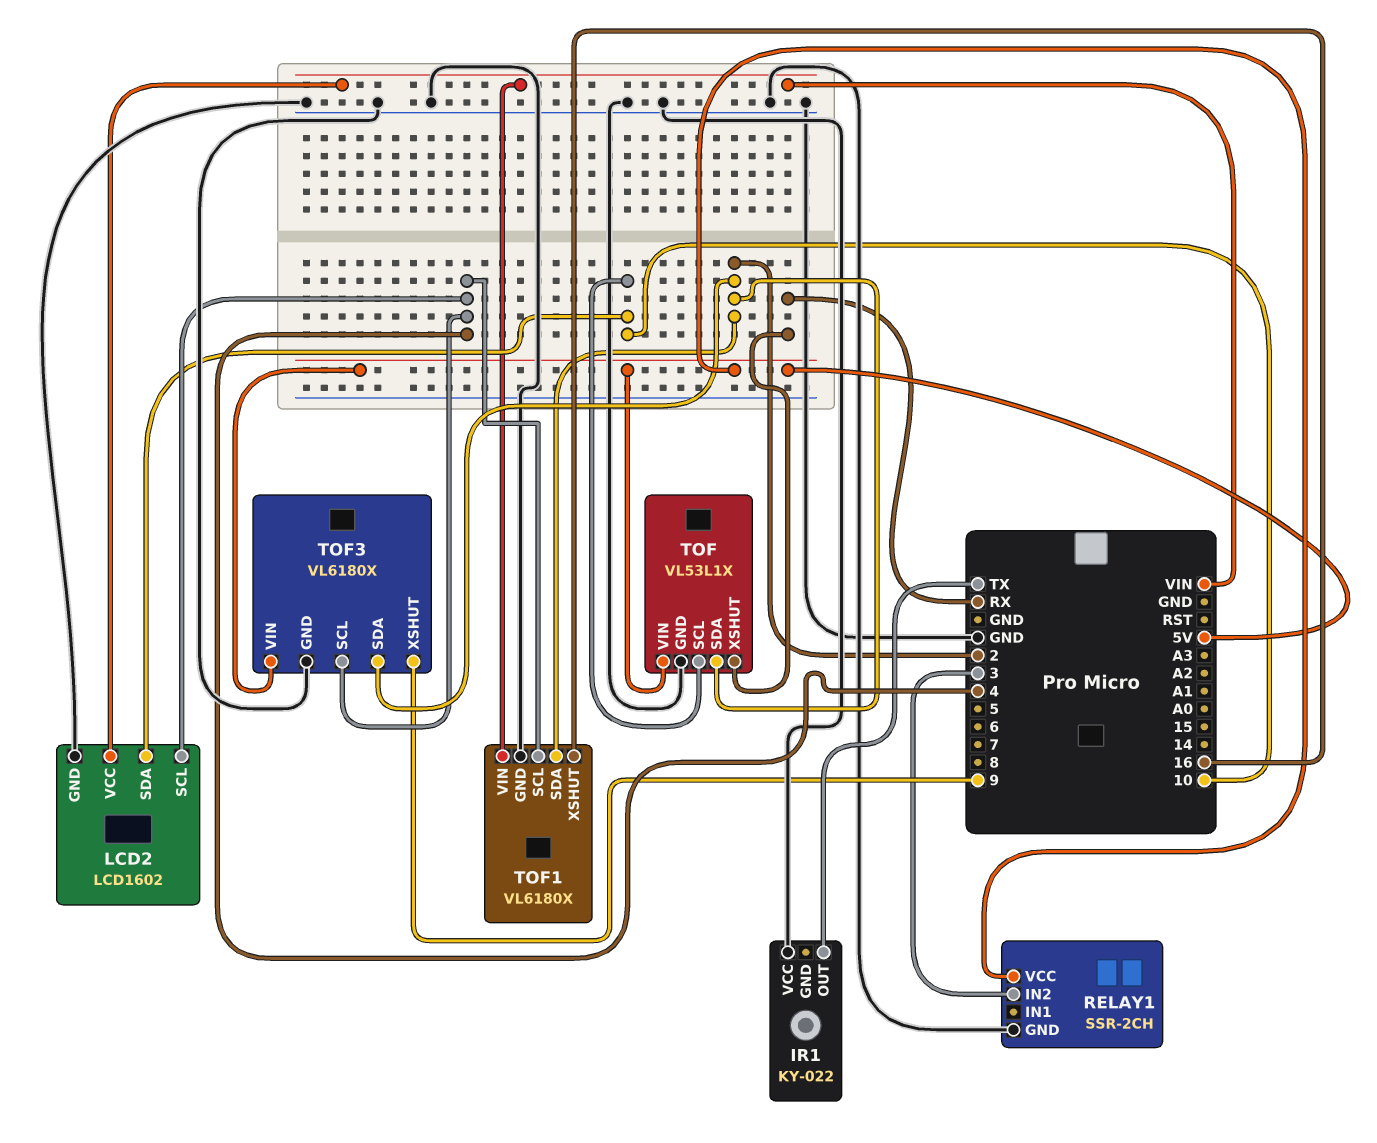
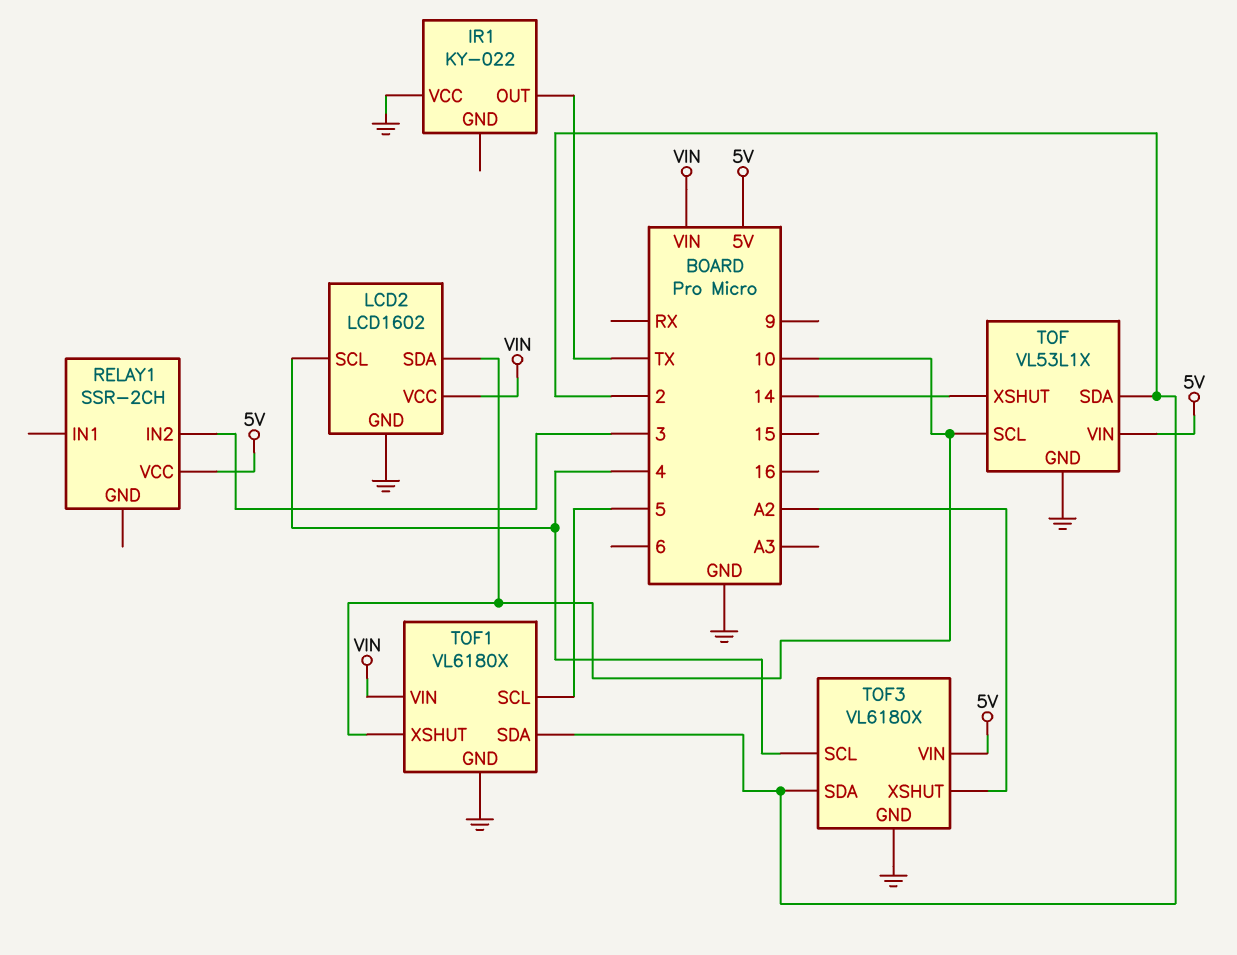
RELAY1 pin GND: GND -> none
TOF pin XSHUT: RX -> 14
TOF1 pin SCL: 4 -> 5
TOF1 pin XSHUT: 16 -> 10
TOF3 pin XSHUT: 9 -> A2

